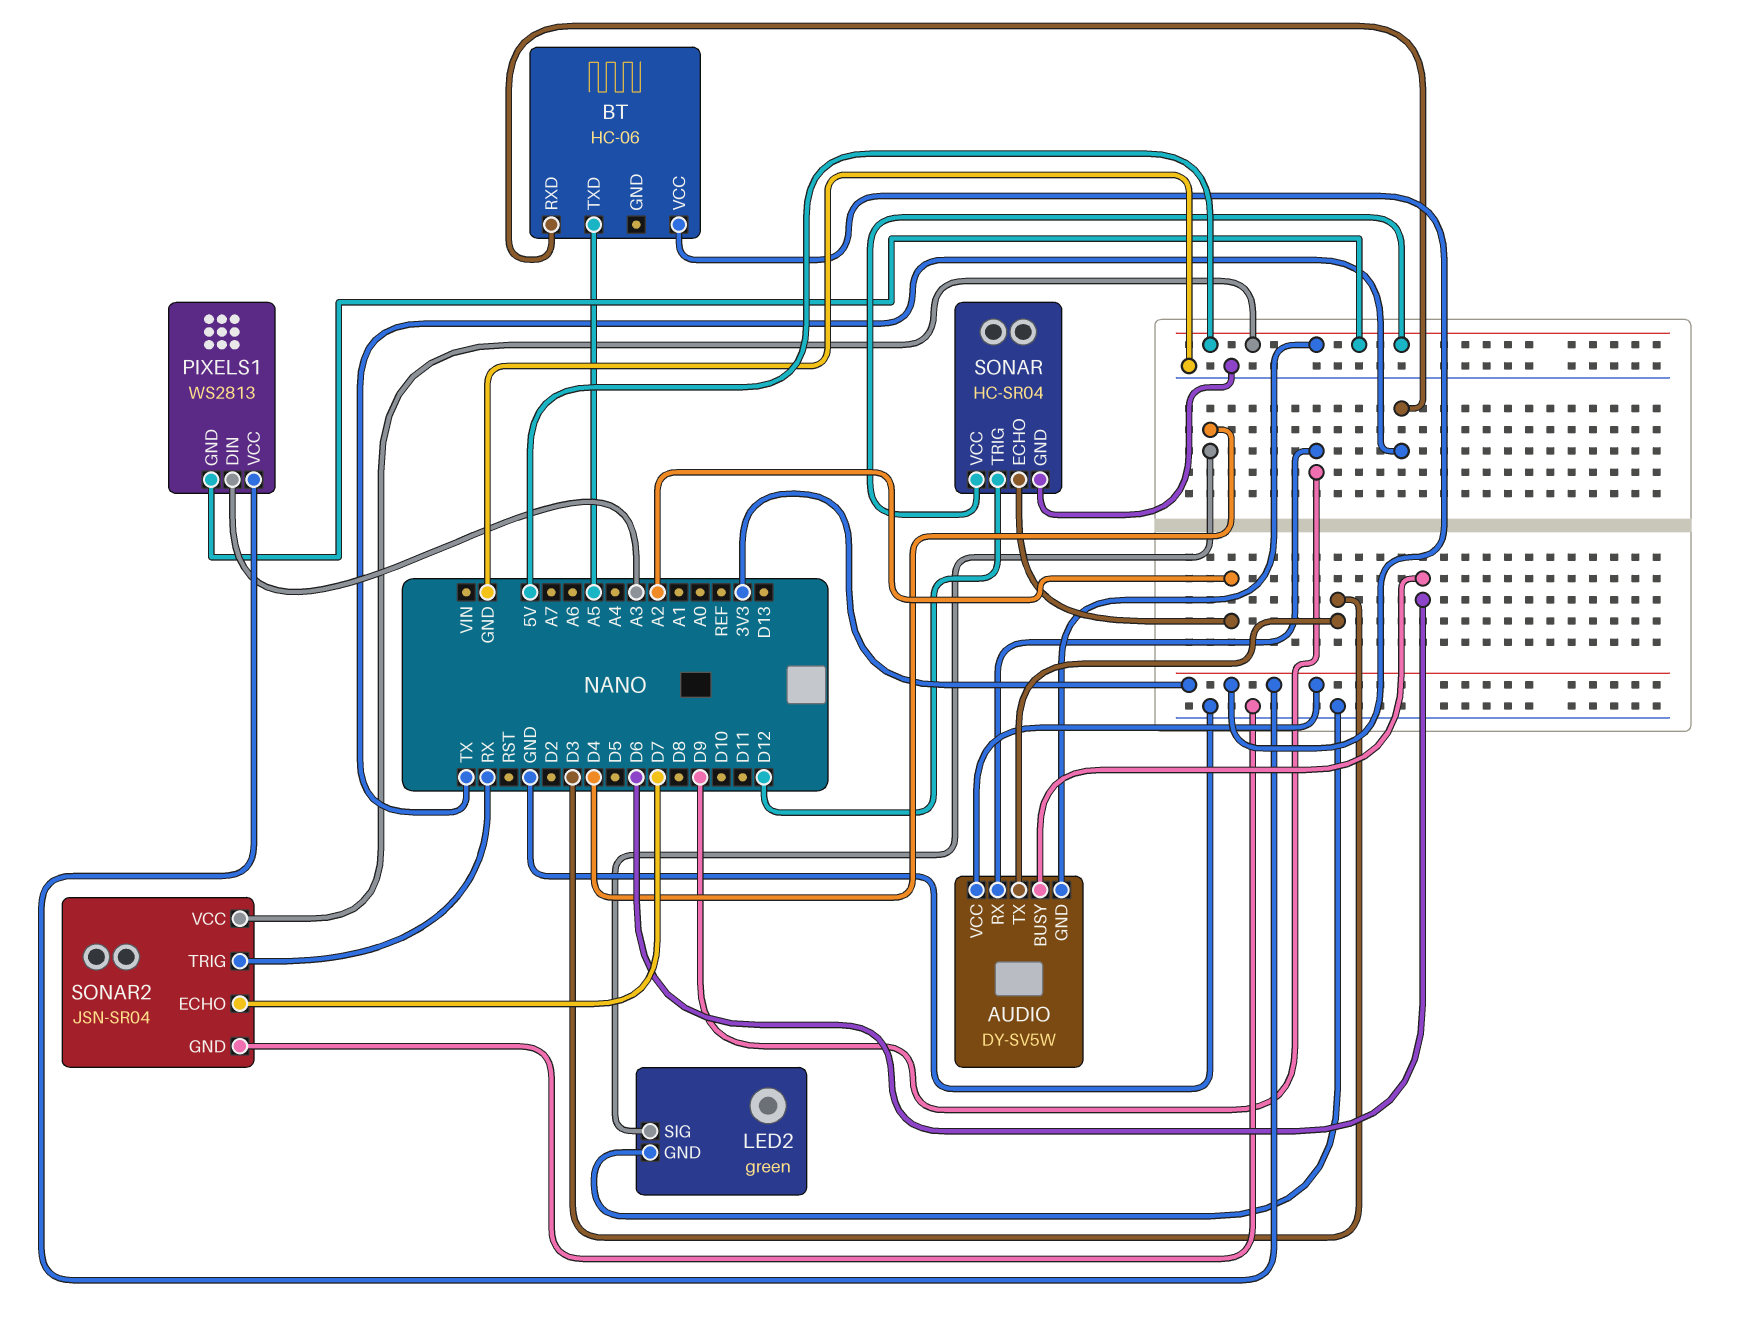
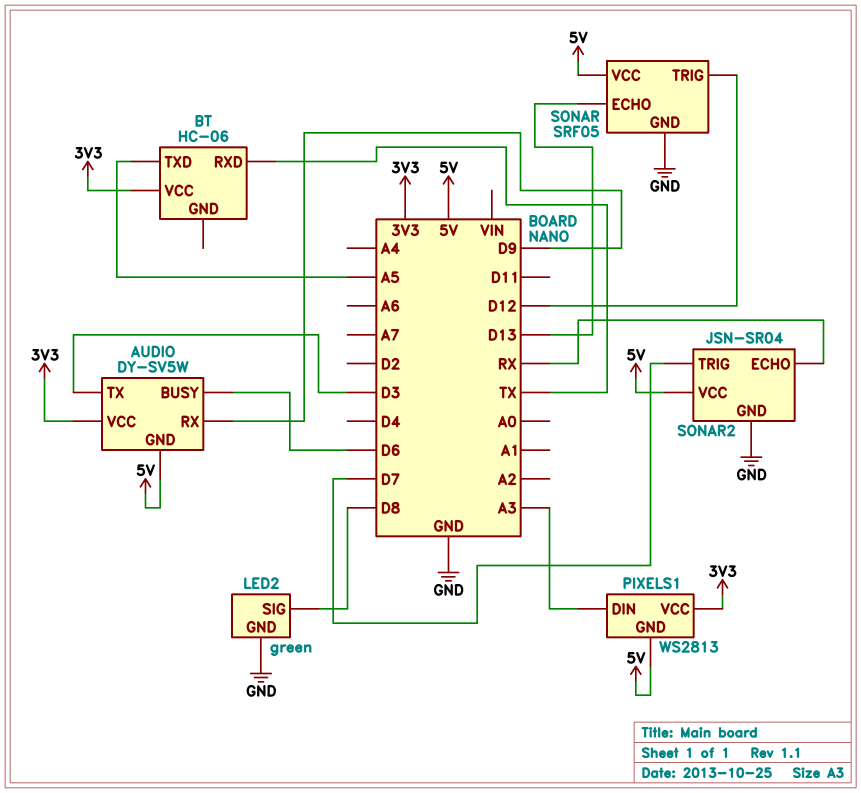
LED2 pin SIG: D4 -> D8
SONAR: HC-SR04 -> SRF05
SONAR pin ECHO: A2 -> D13
SONAR2 pin ECHO: D7 -> RX
SONAR2 pin TRIG: RX -> D7

